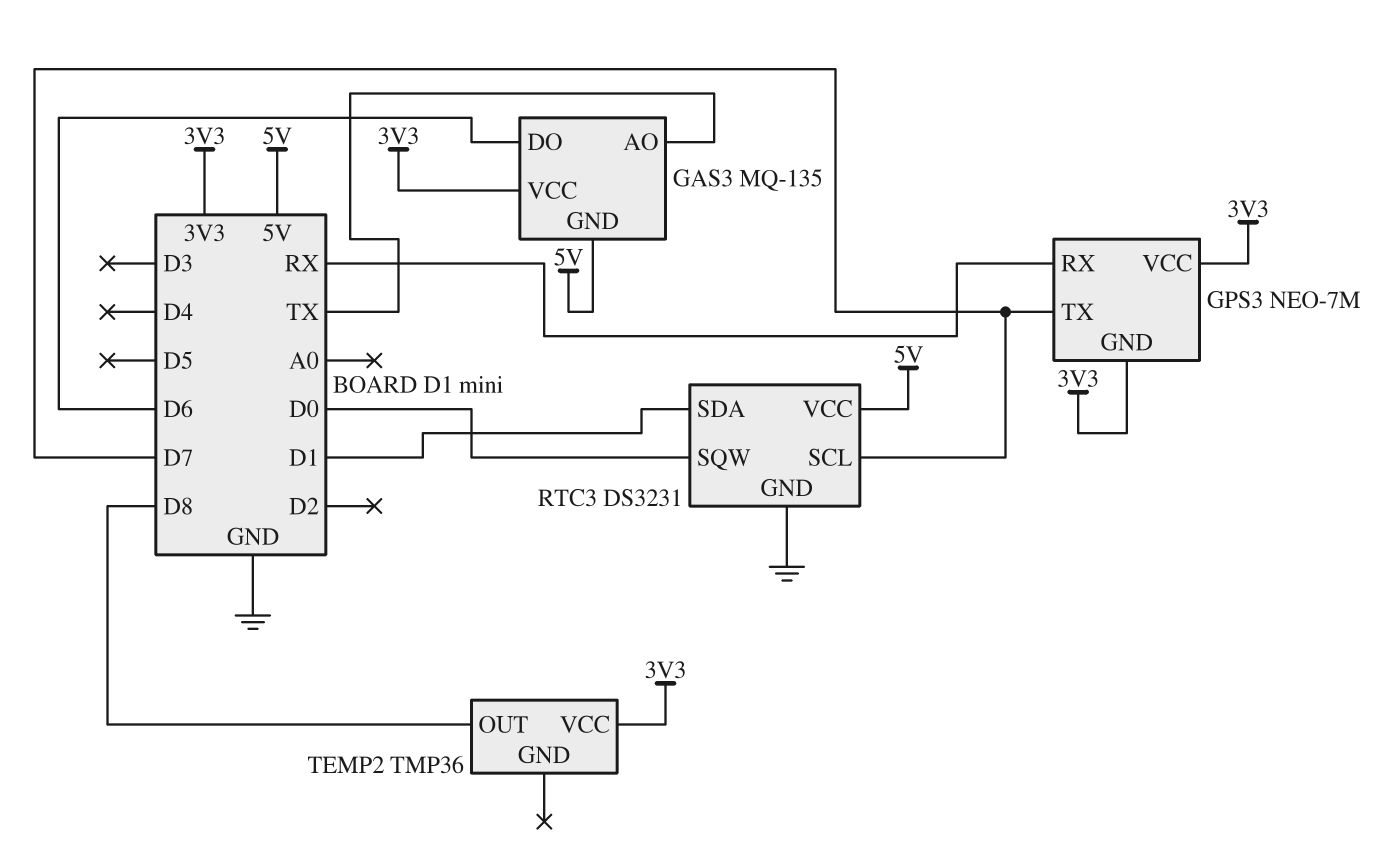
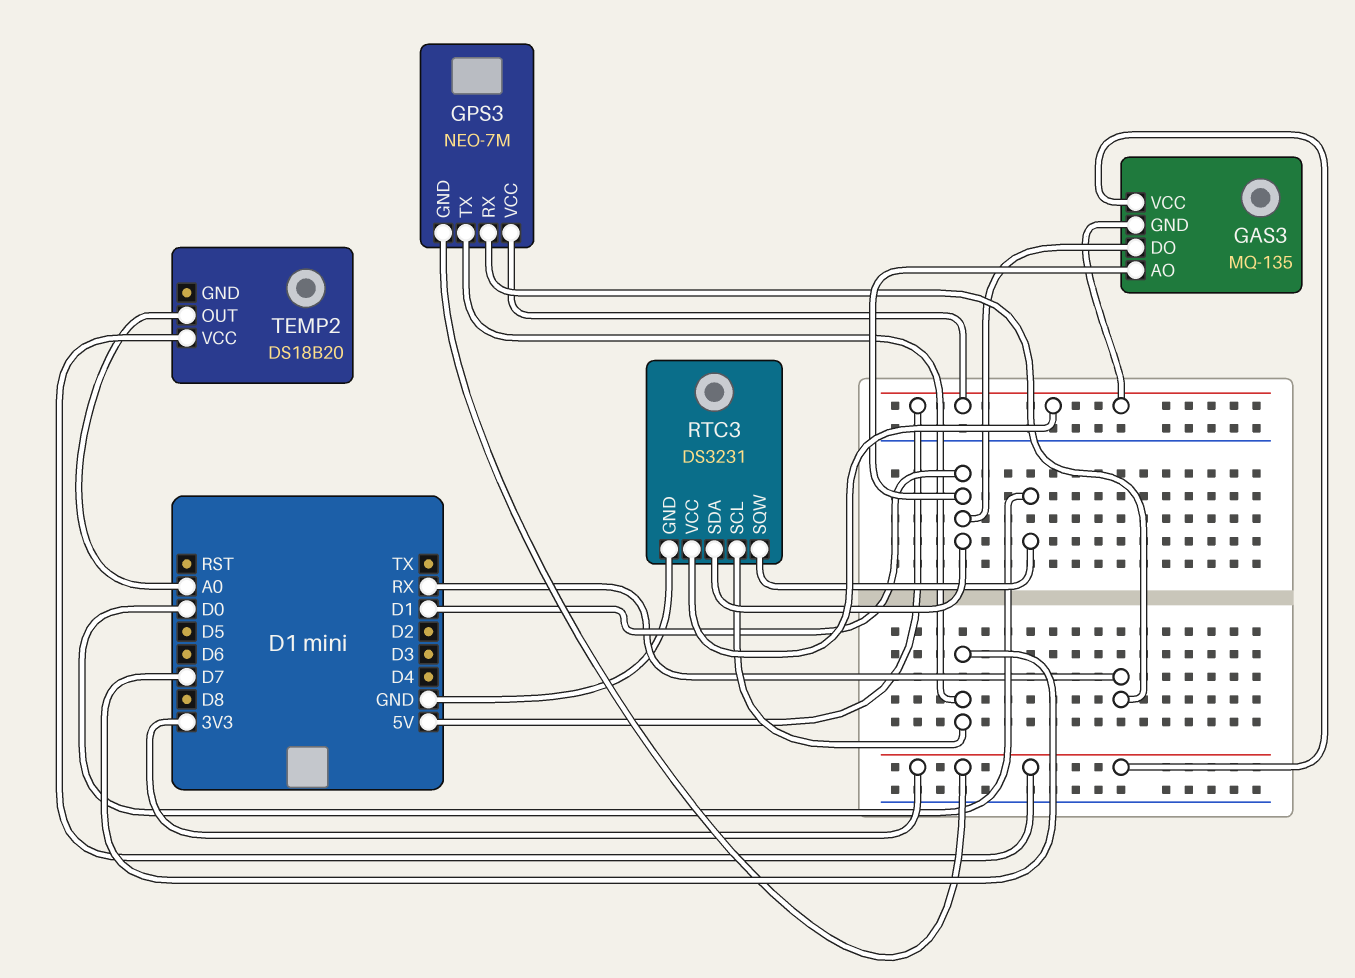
GAS3 pin AO: TX -> D1
GAS3 pin DO: D6 -> D1
GPS3 pin VCC: 3V3 -> 5V
TEMP2: TMP36 -> DS18B20
TEMP2 pin OUT: D8 -> A0

